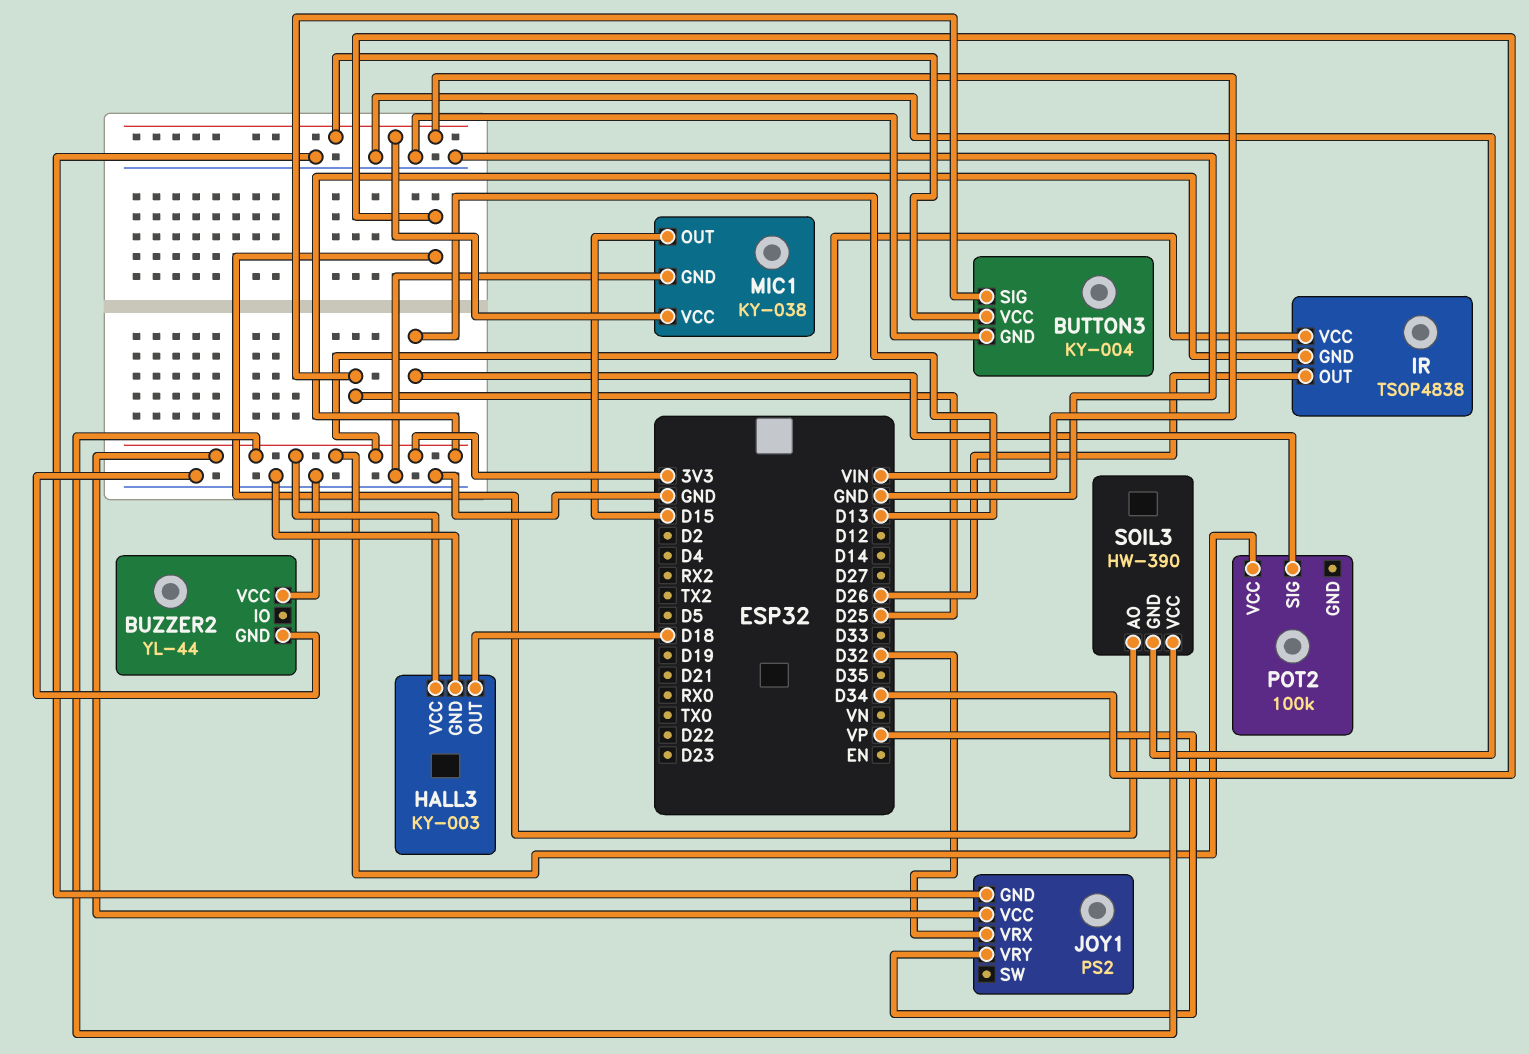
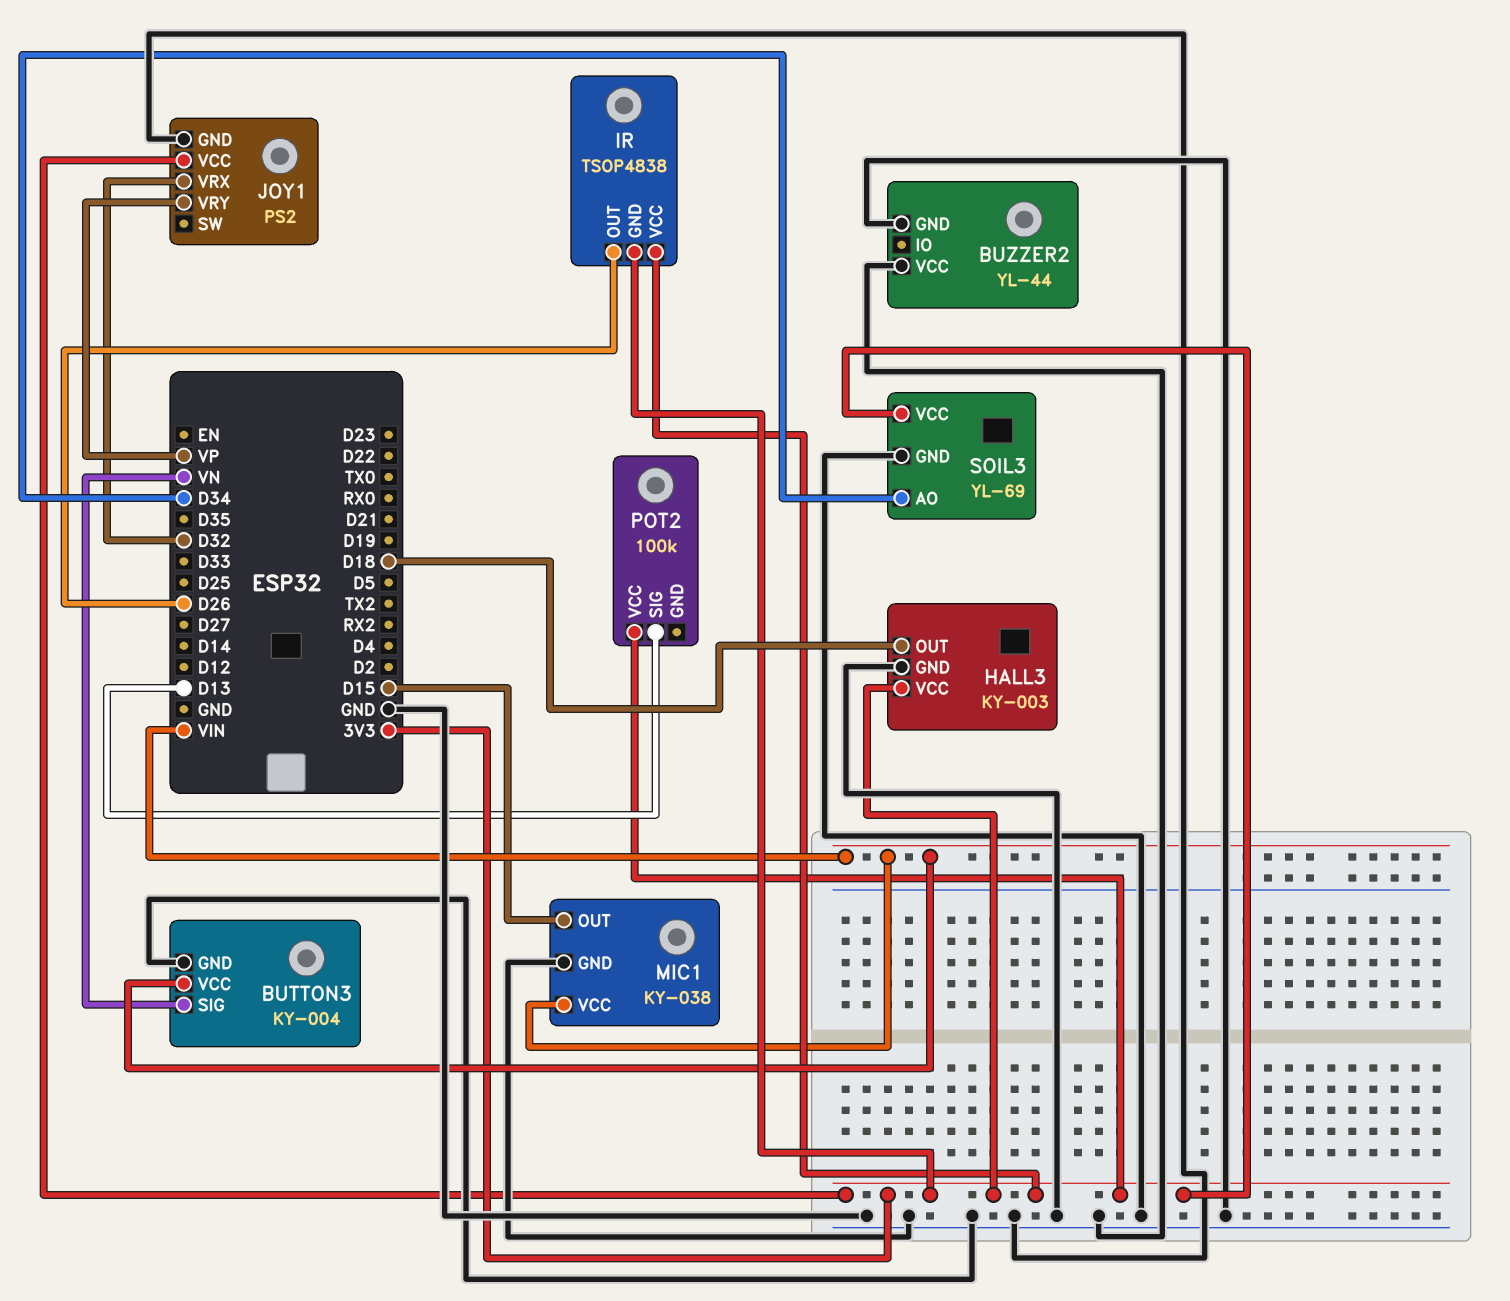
BUTTON3 pin SIG: D25 -> VN
SOIL3: HW-390 -> YL-69

